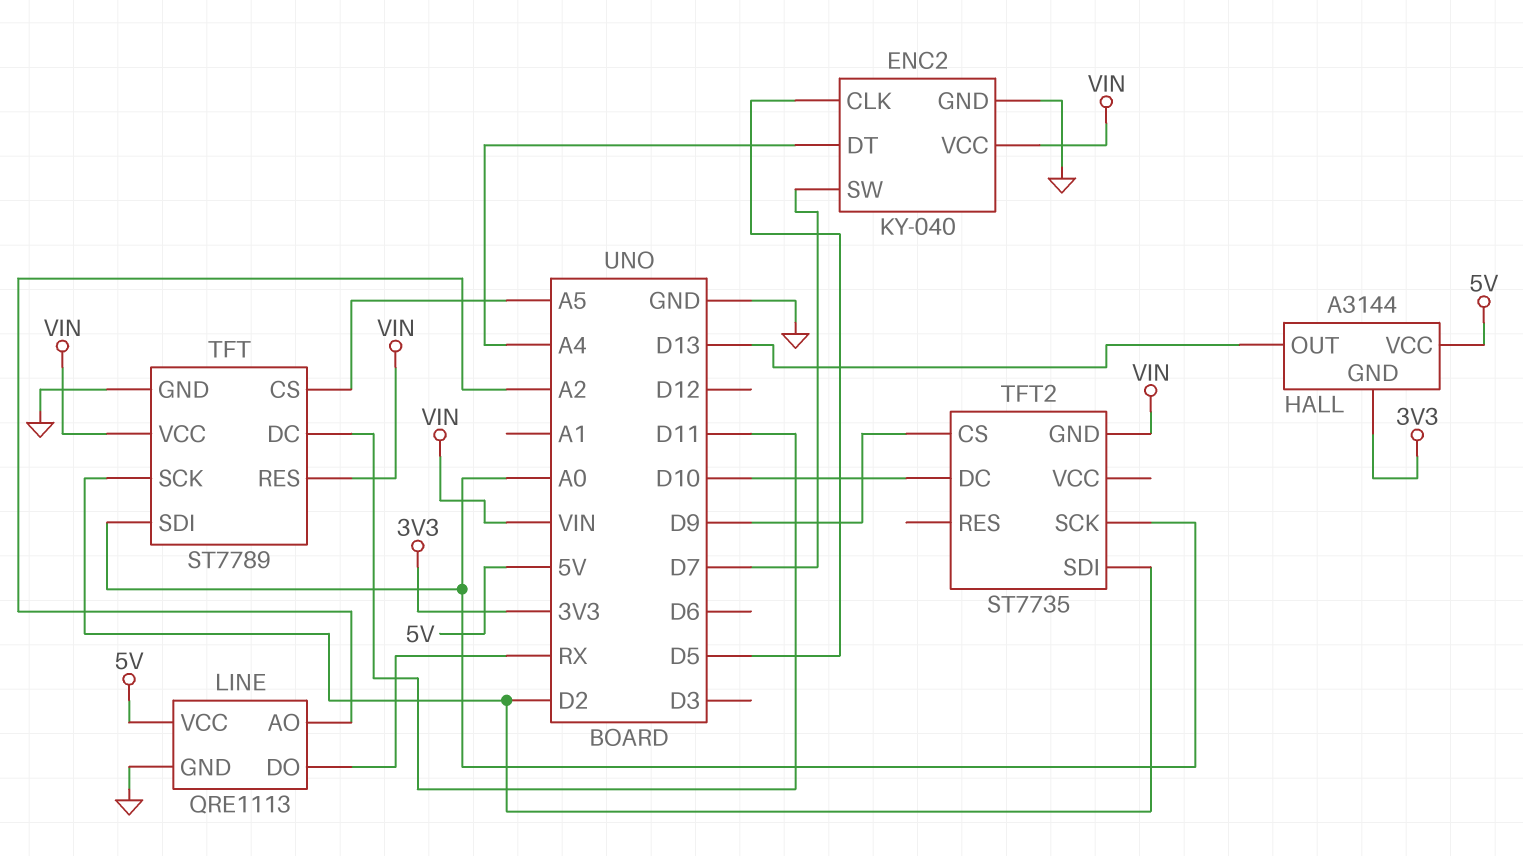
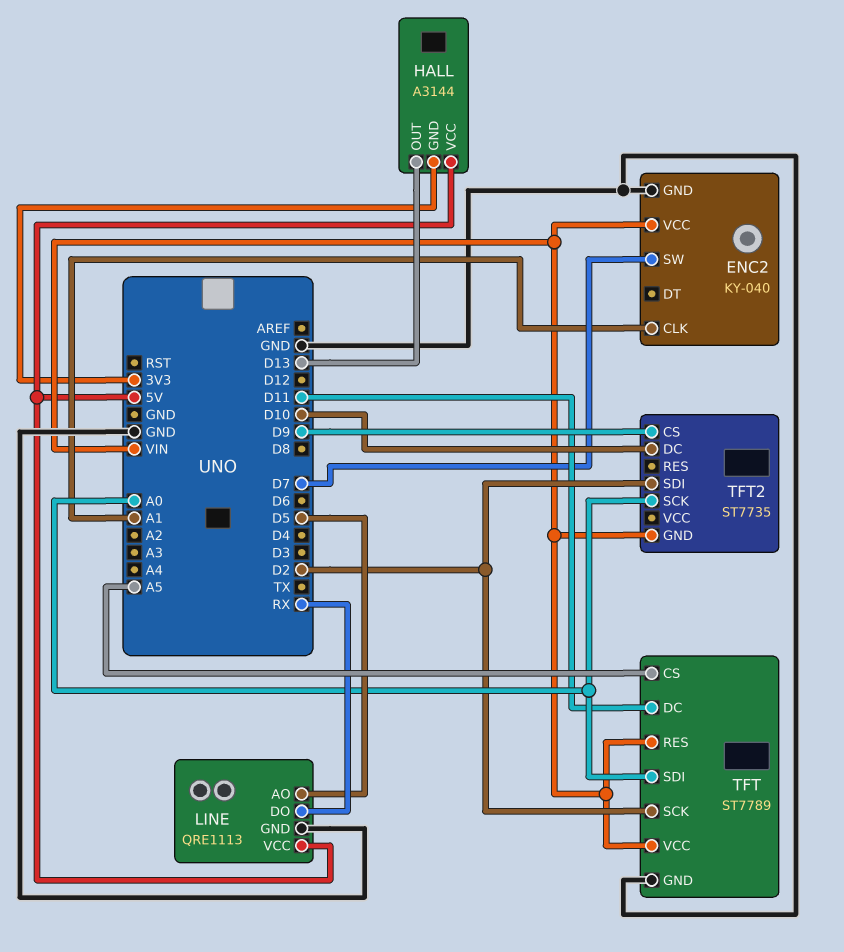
ENC2 pin CLK: D5 -> A1
ENC2 pin DT: A4 -> none
LINE pin AO: A2 -> D5

